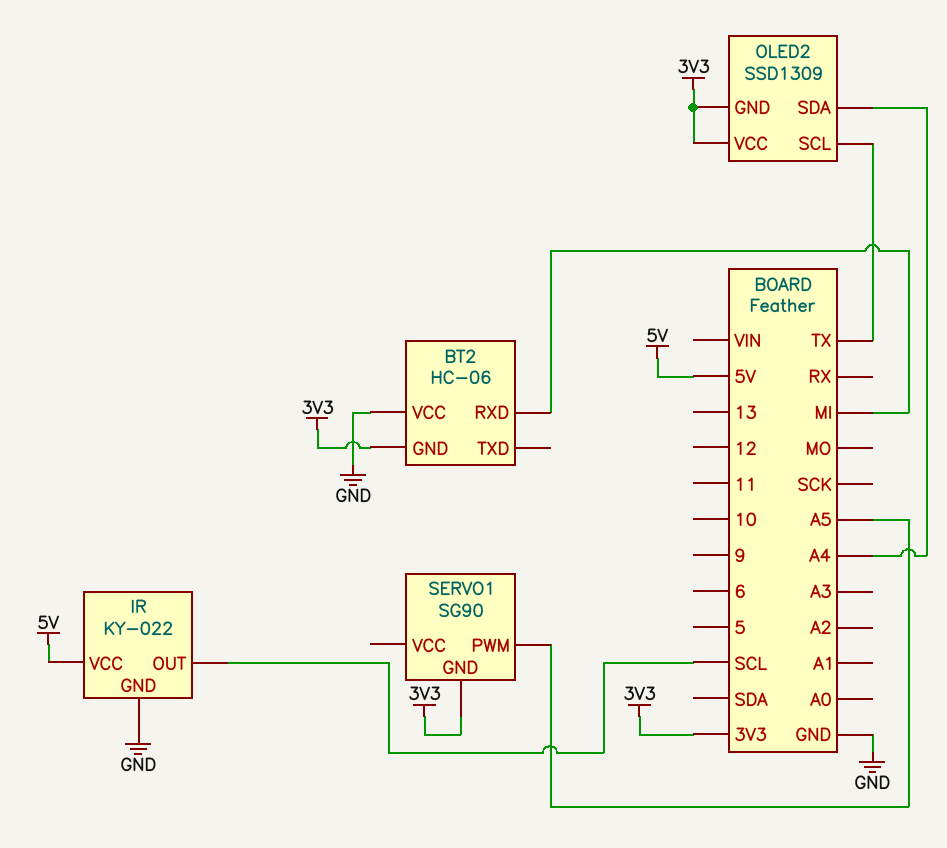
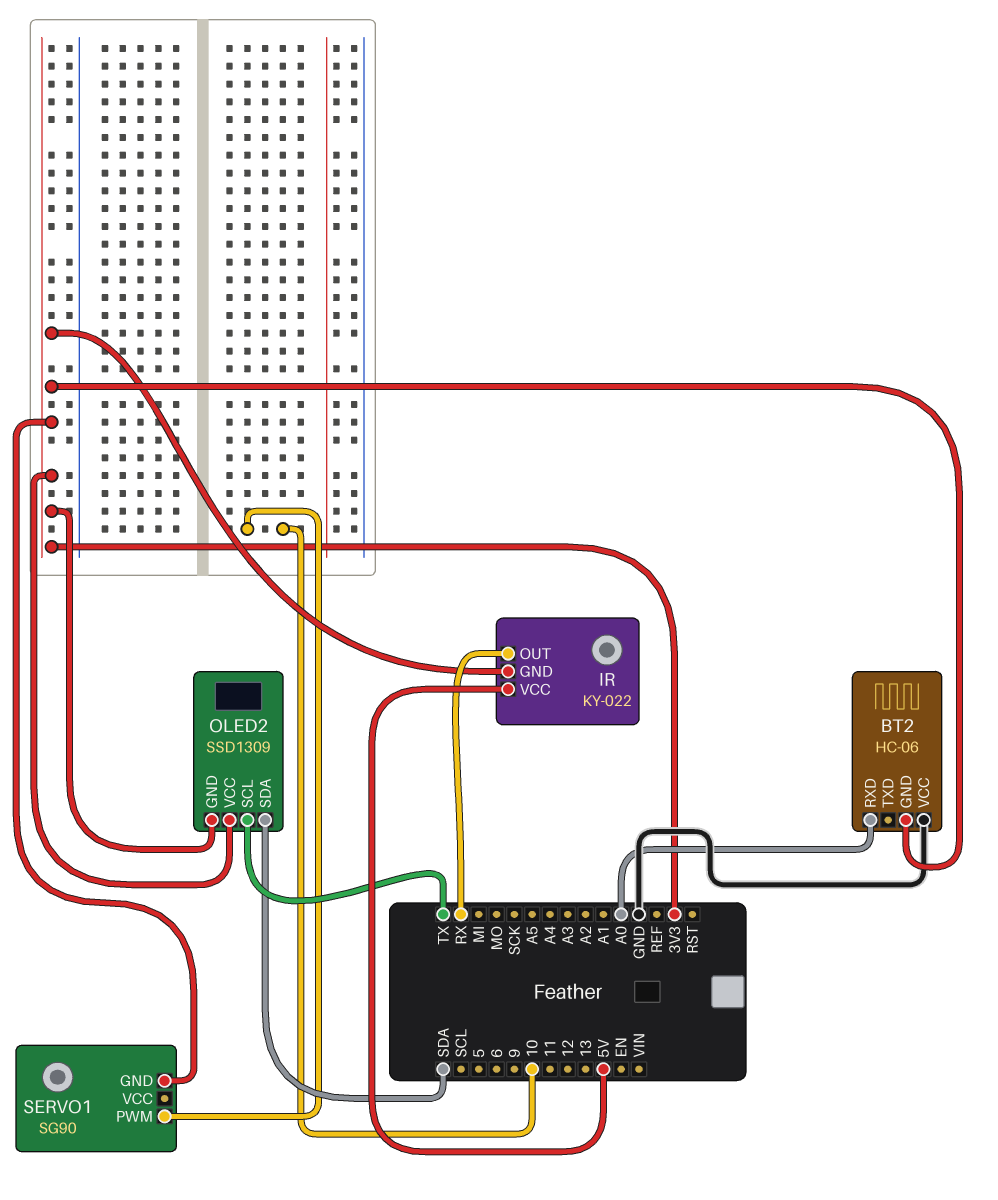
BT2 pin RXD: MI -> A0
IR pin GND: GND -> 3V3
IR pin OUT: SCL -> RX
OLED2 pin SDA: A4 -> SDA
SERVO1 pin PWM: A5 -> 10

